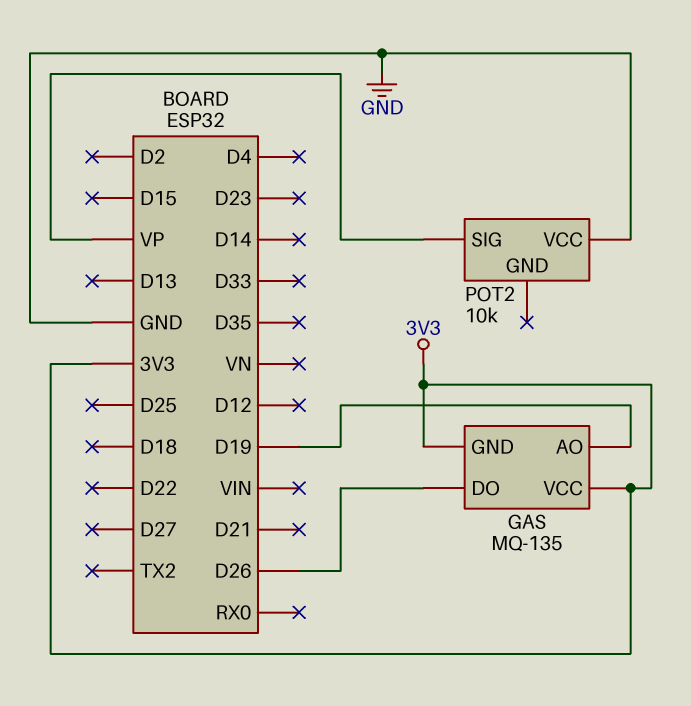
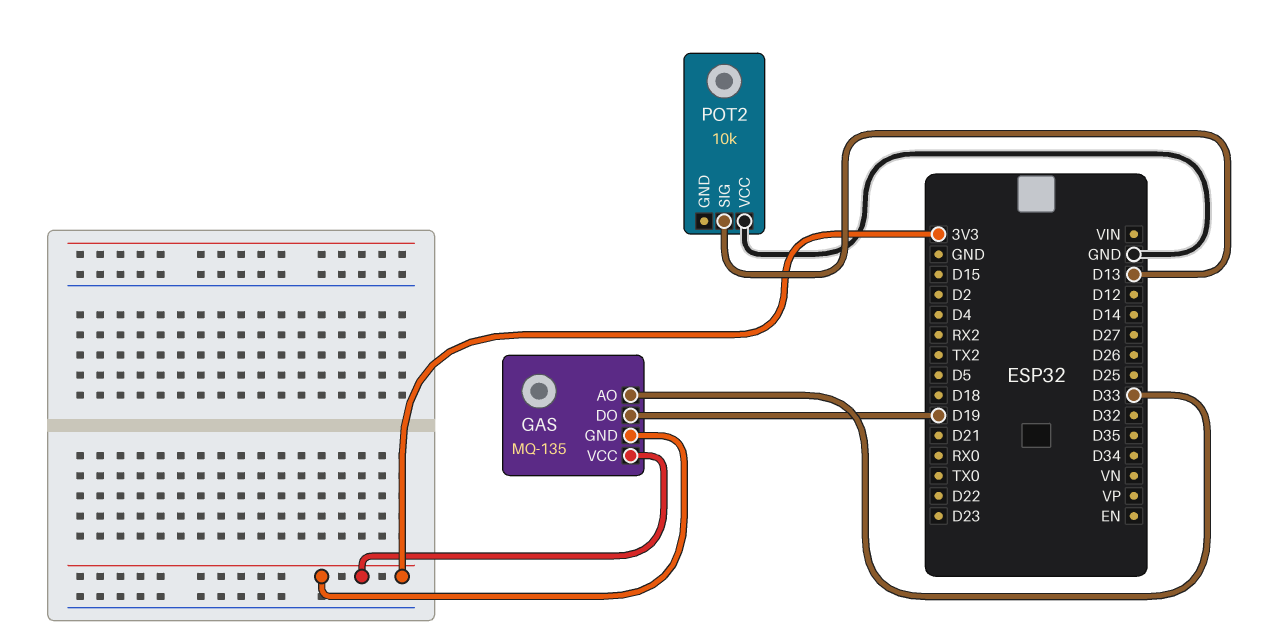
GAS pin AO: D19 -> D33
GAS pin DO: D26 -> D19
POT2 pin SIG: VP -> D13

